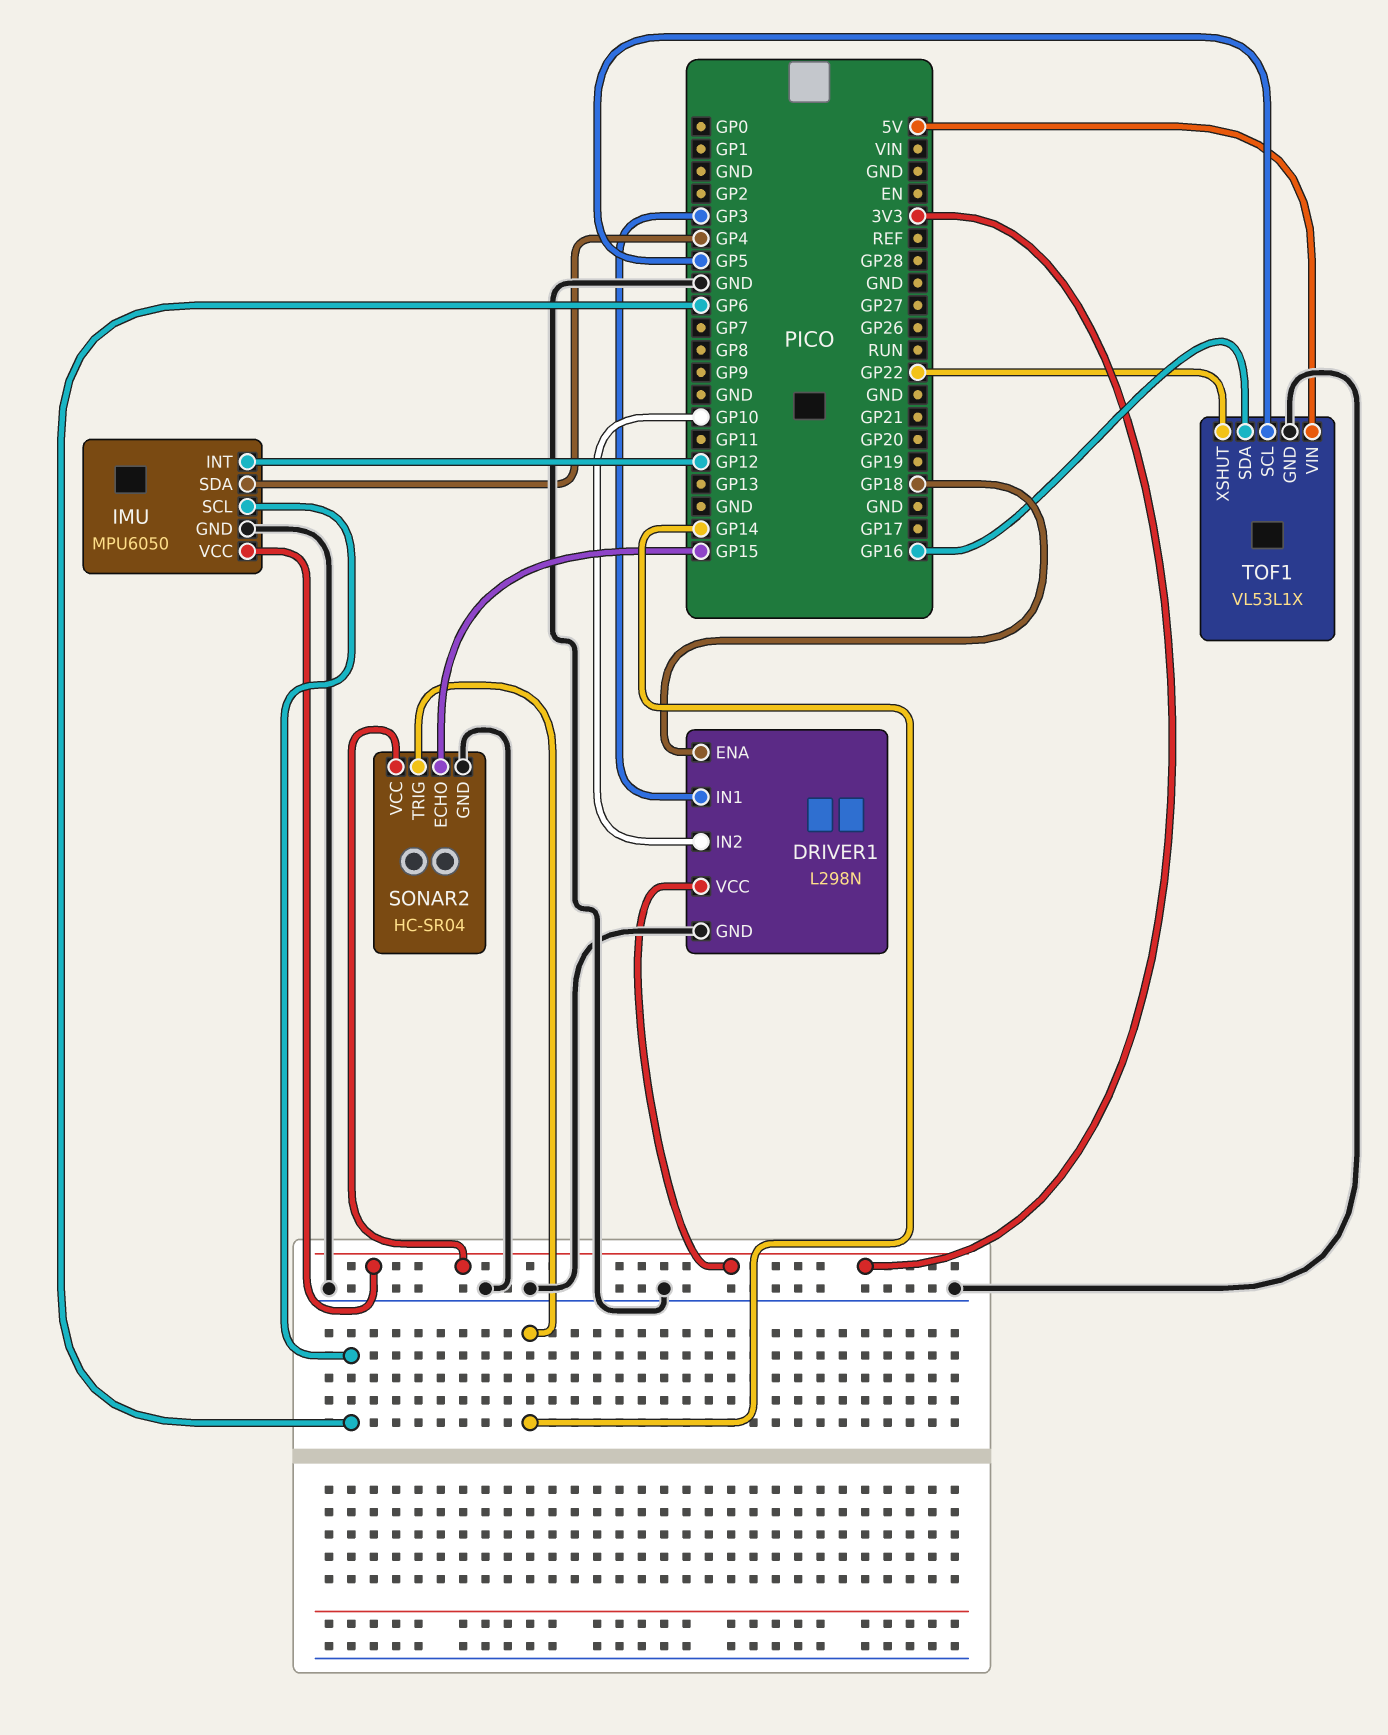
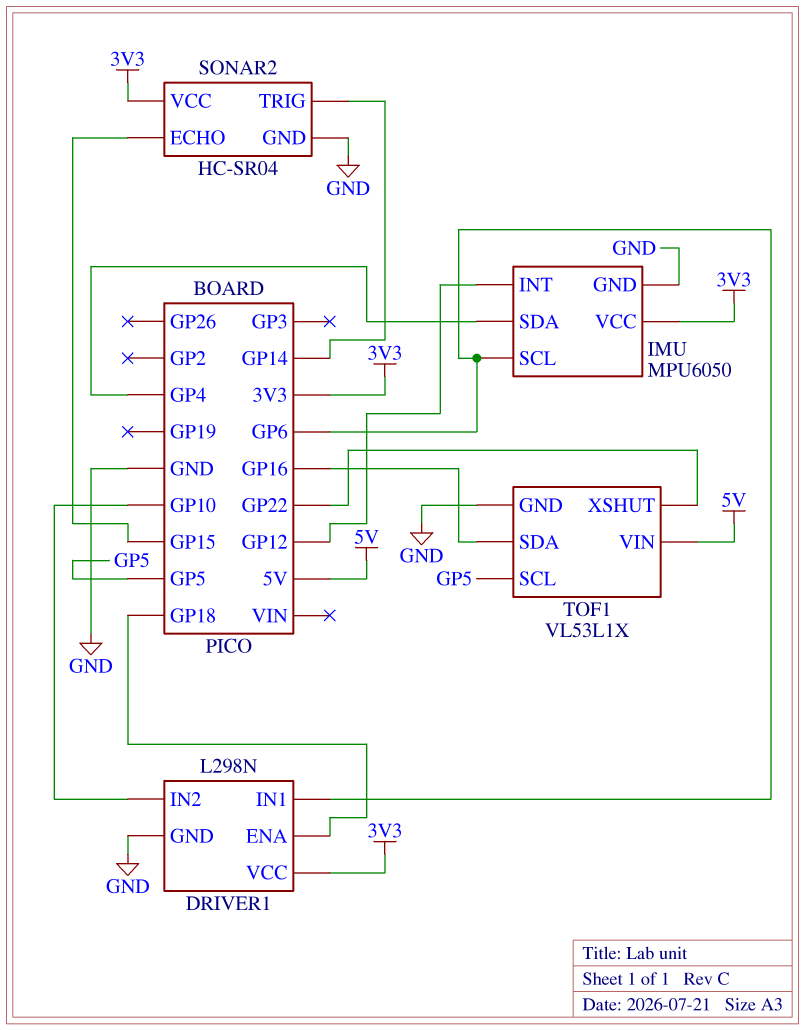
DRIVER1 pin IN1: GP3 -> GP6

